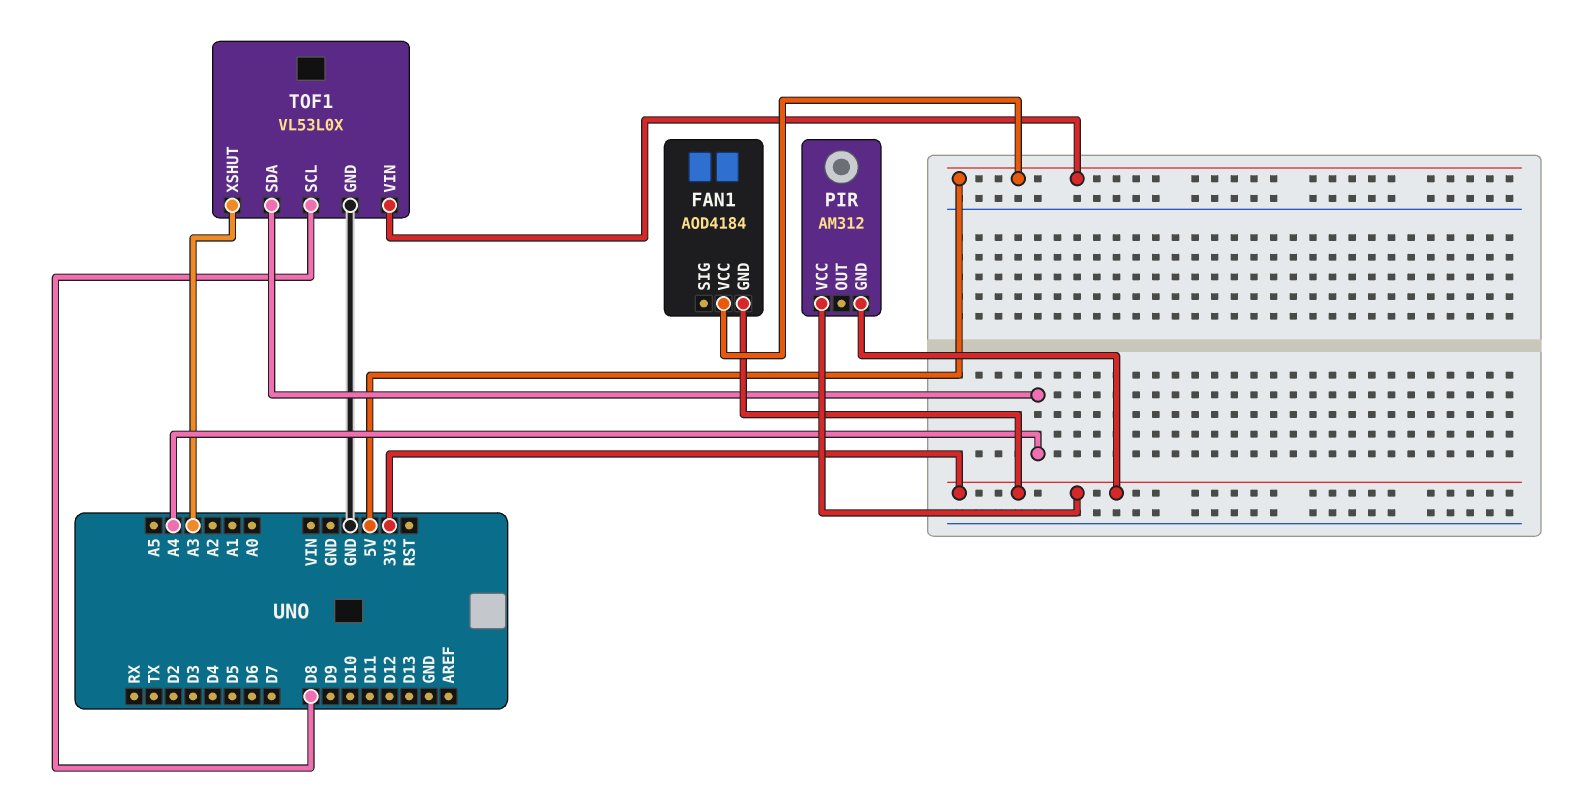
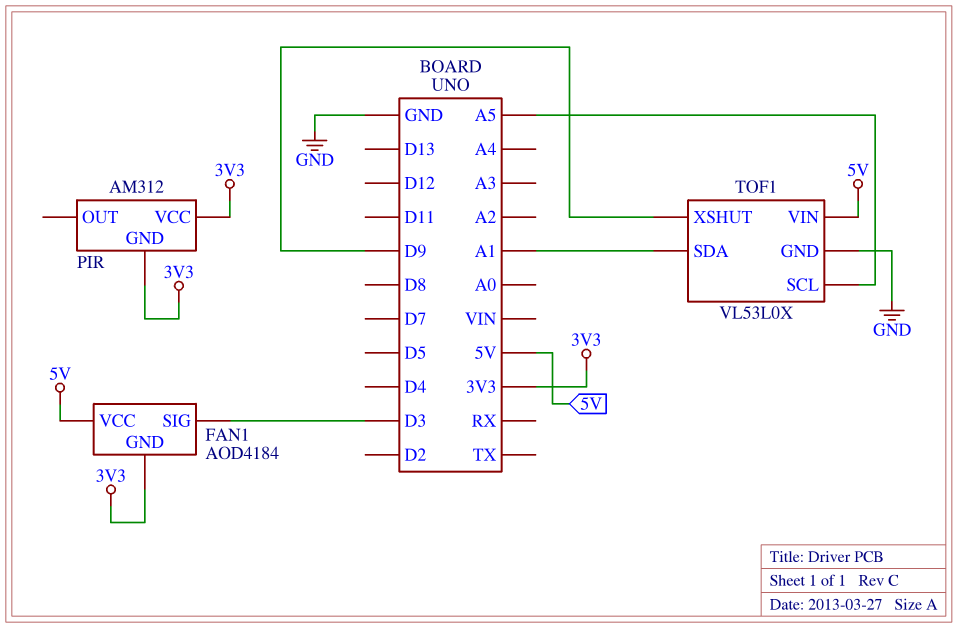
FAN1 pin SIG: none -> D3
TOF1 pin SCL: D8 -> A5
TOF1 pin SDA: A4 -> A1
TOF1 pin XSHUT: A3 -> D9

